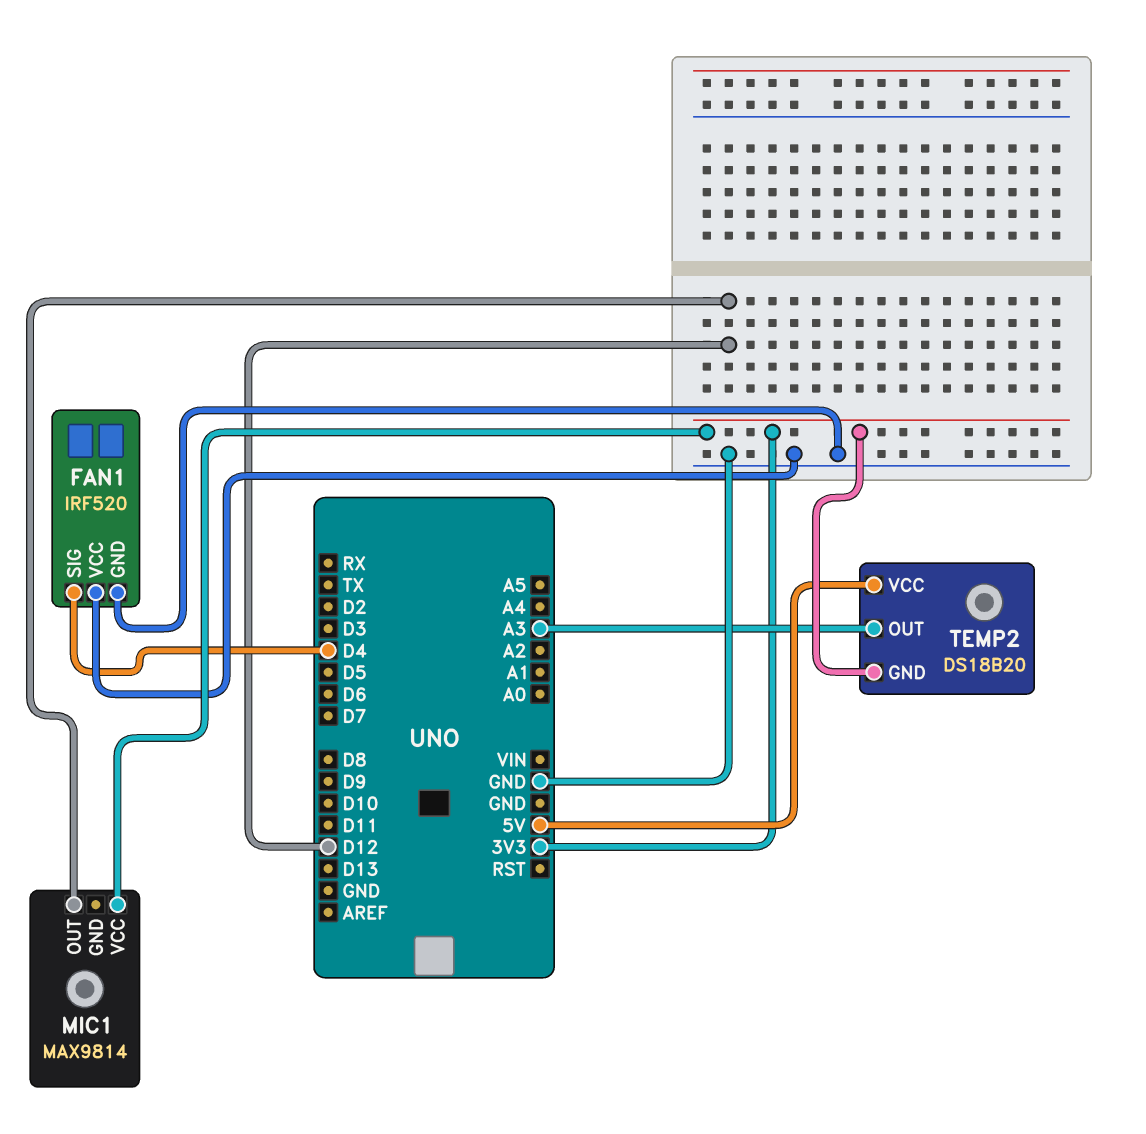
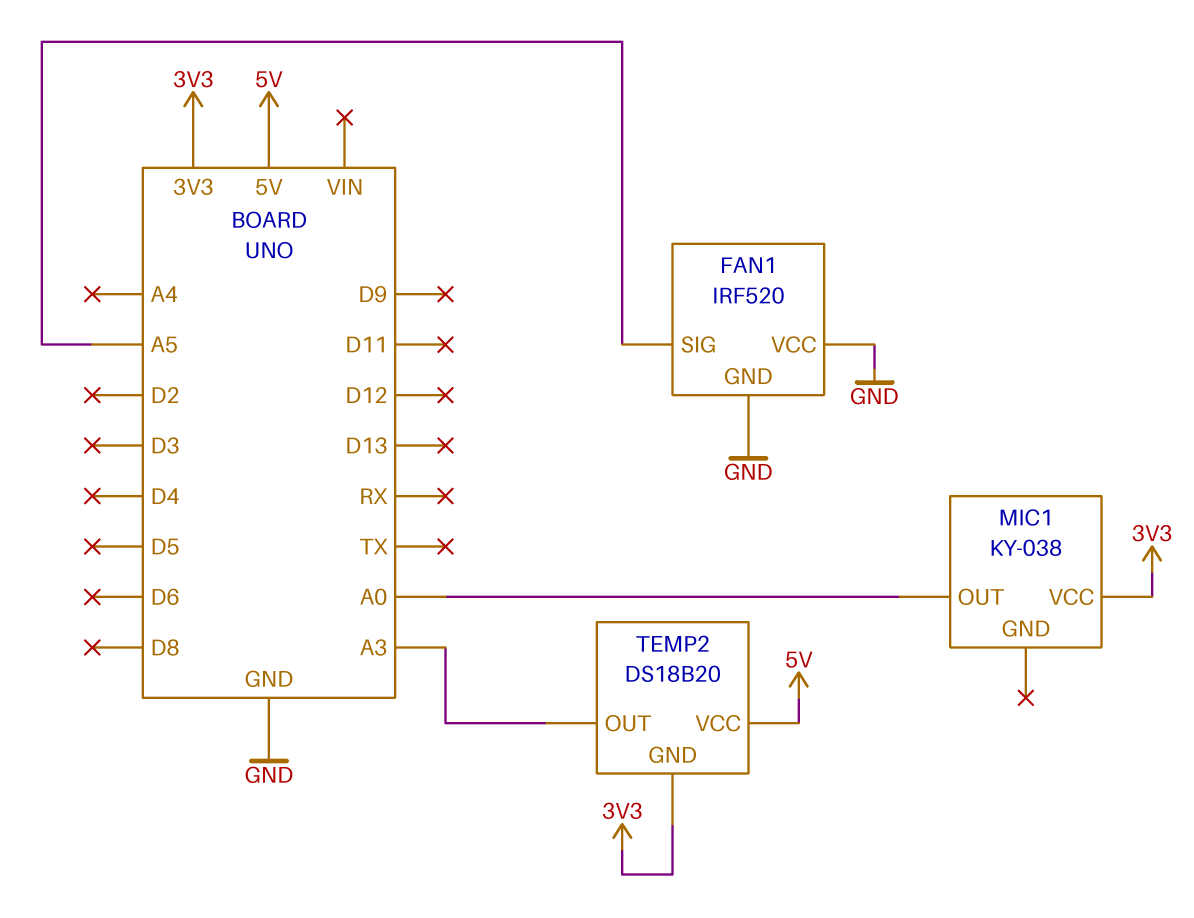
FAN1 pin SIG: D4 -> A5
MIC1: MAX9814 -> KY-038
MIC1 pin OUT: D12 -> A0

